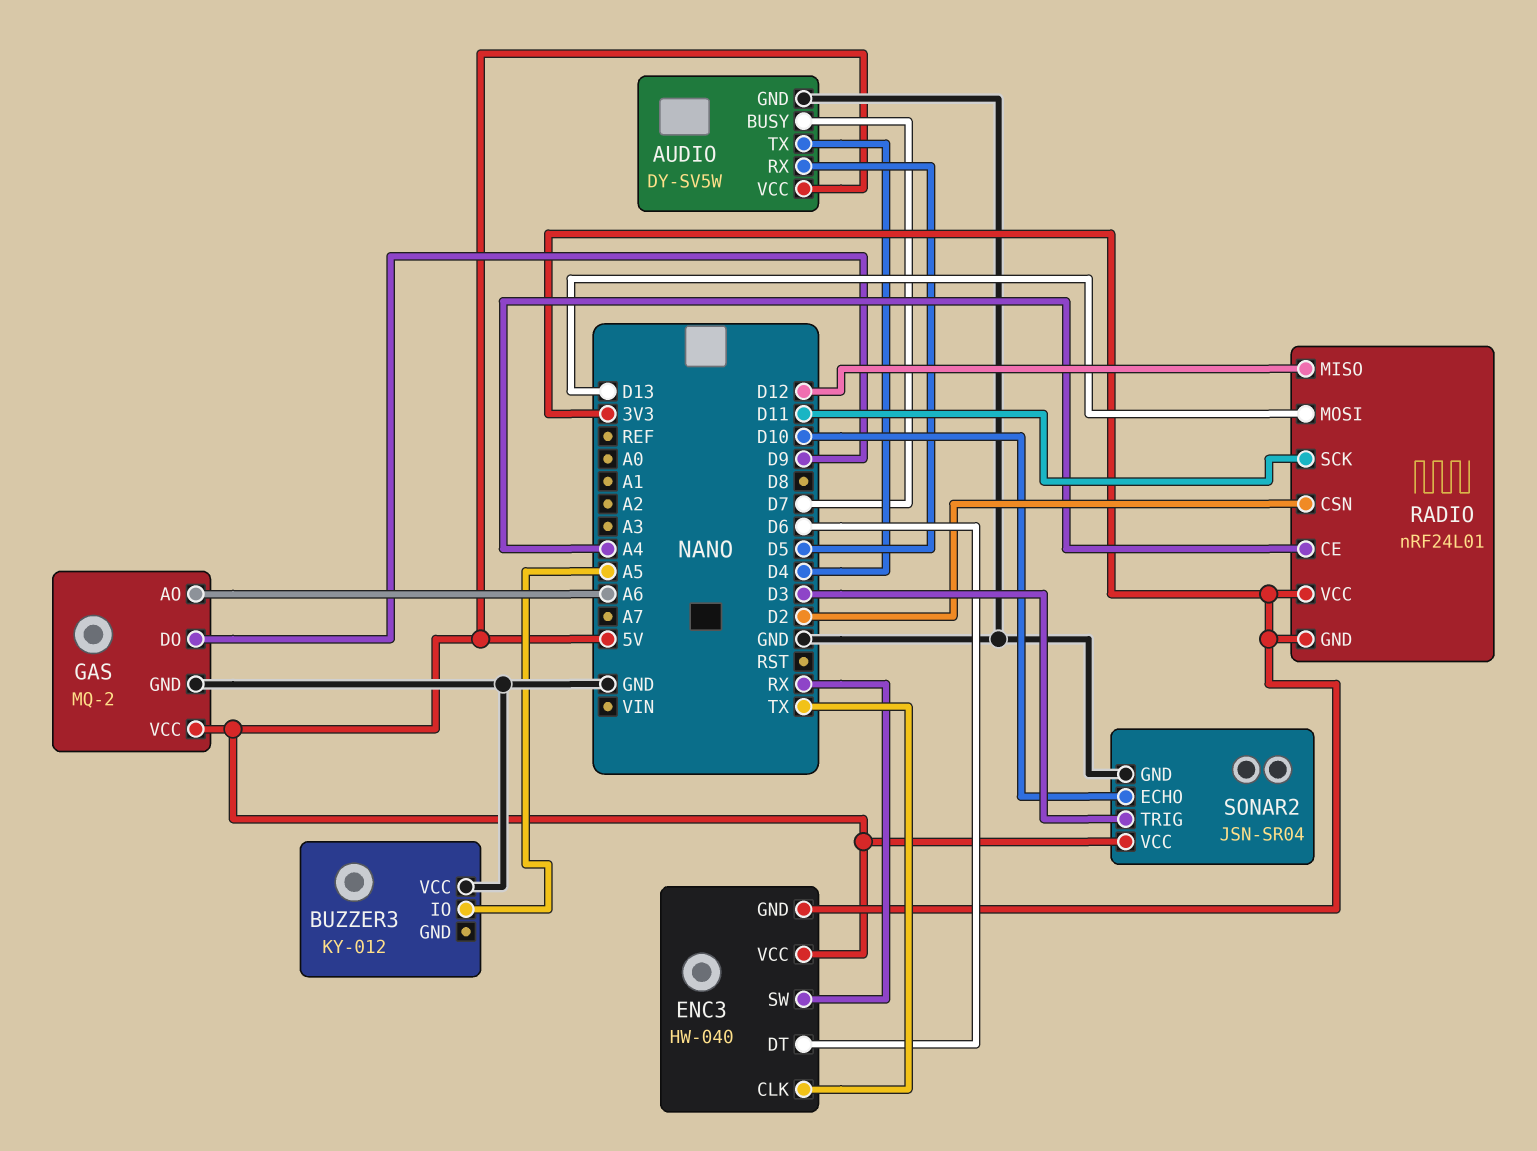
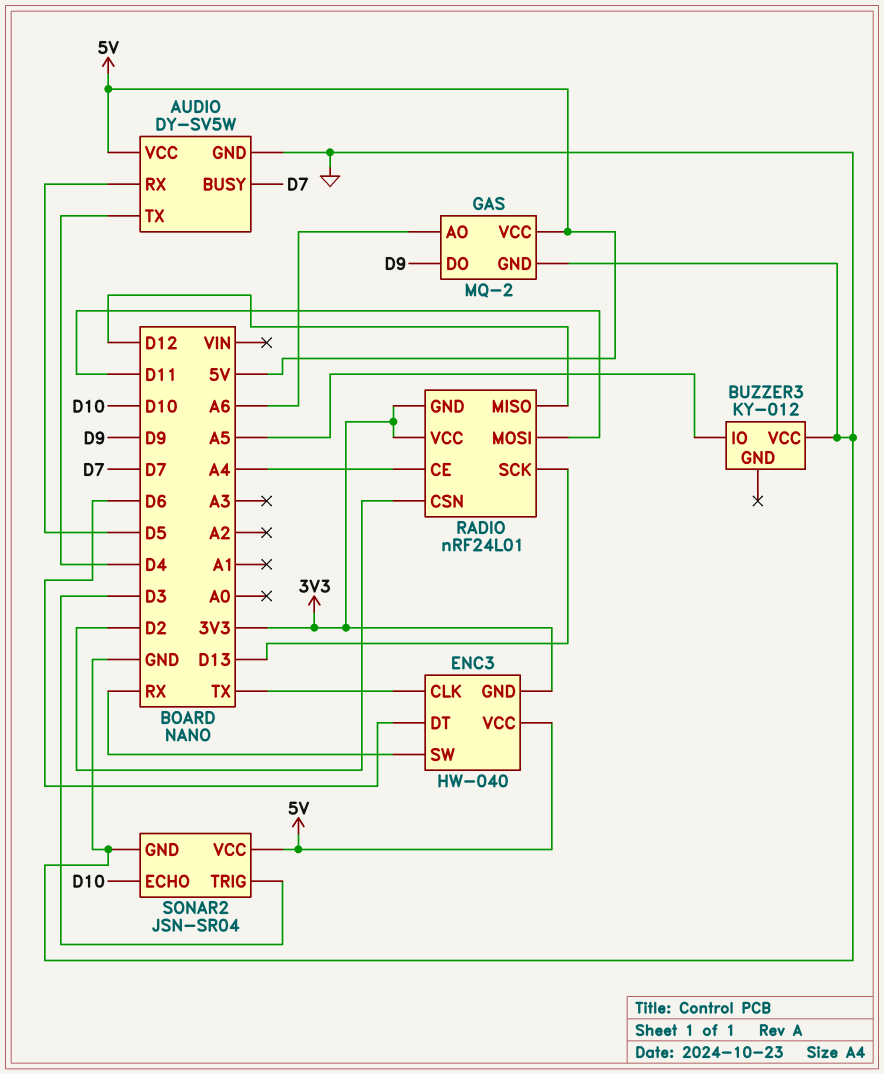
RADIO pin MOSI: D13 -> D11
RADIO pin SCK: D11 -> D13

